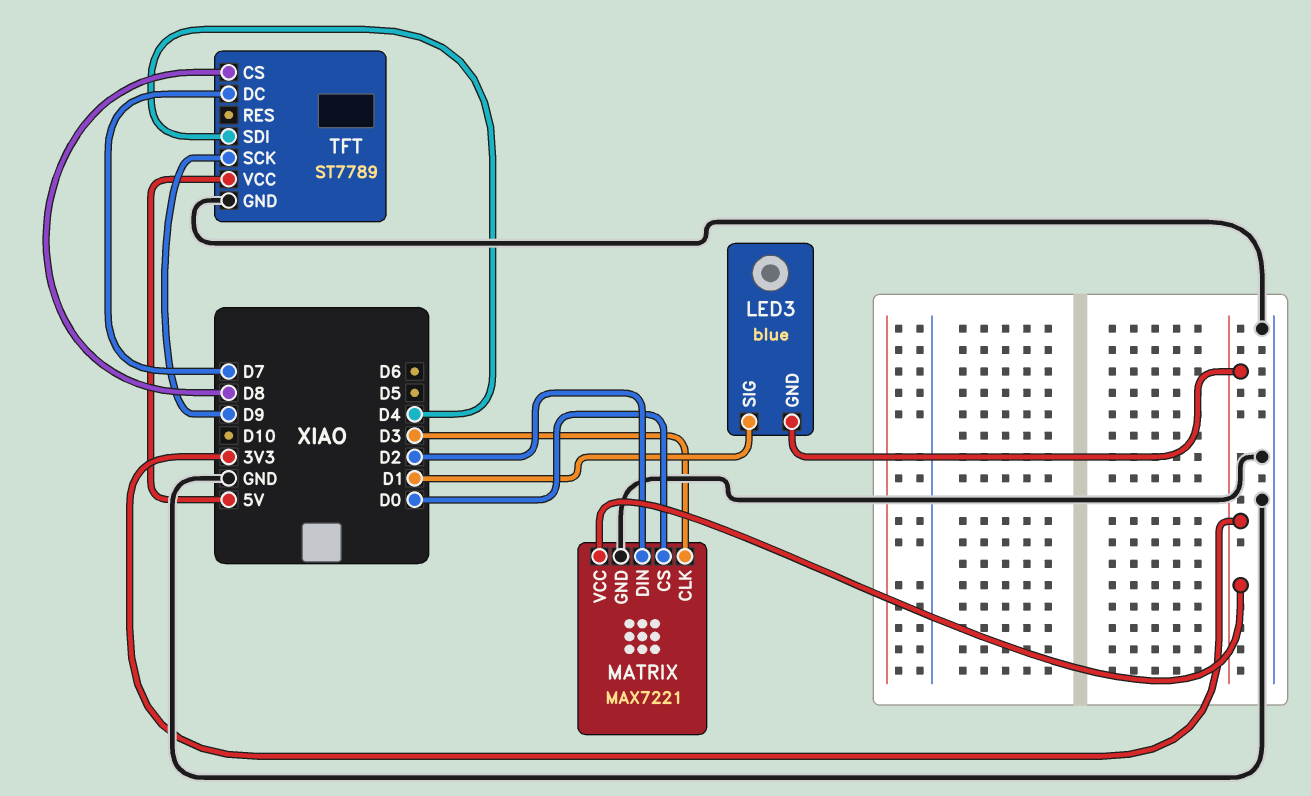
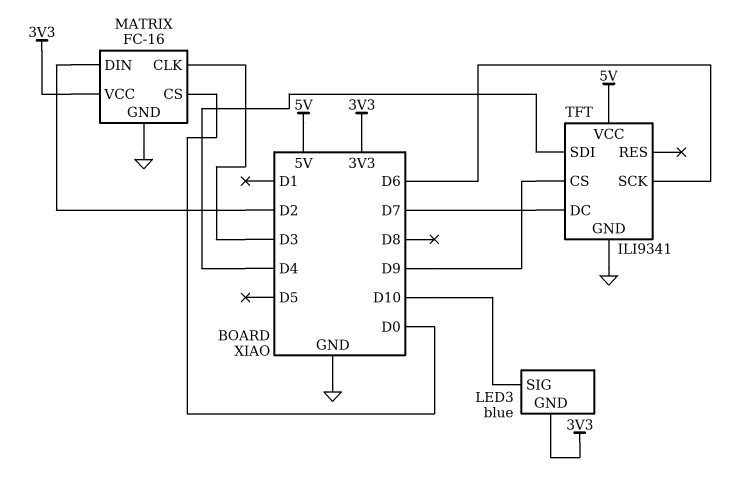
LED3 pin SIG: D1 -> D10
MATRIX: MAX7221 -> FC-16
TFT: ST7789 -> ILI9341
TFT pin CS: D8 -> D9
TFT pin SCK: D9 -> D6

